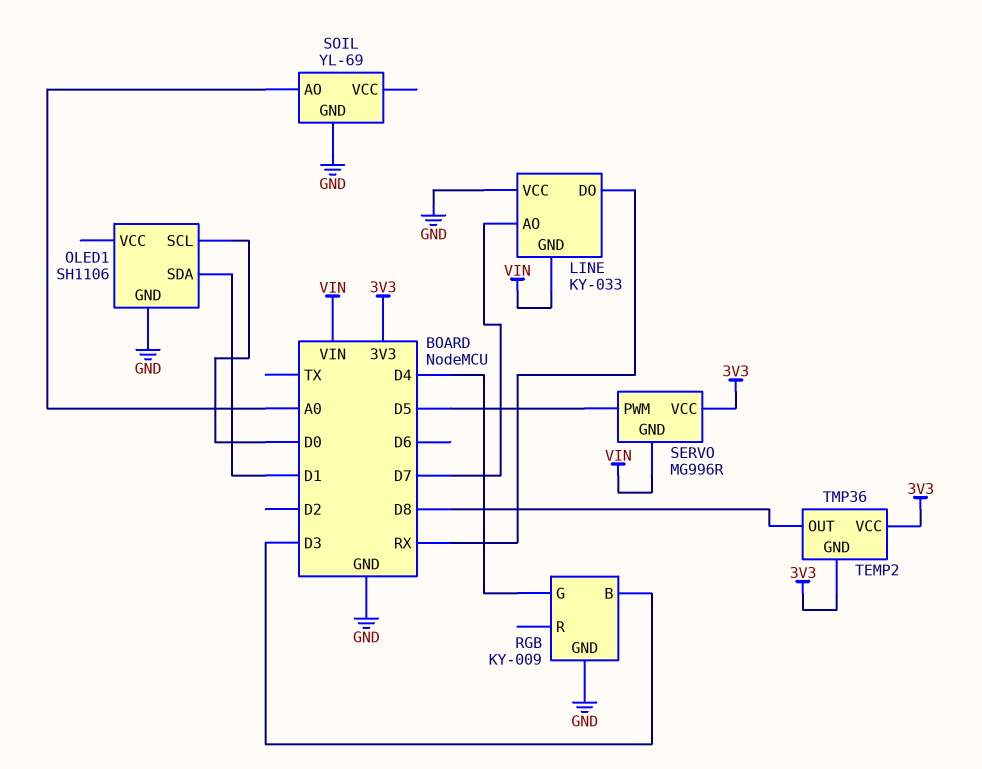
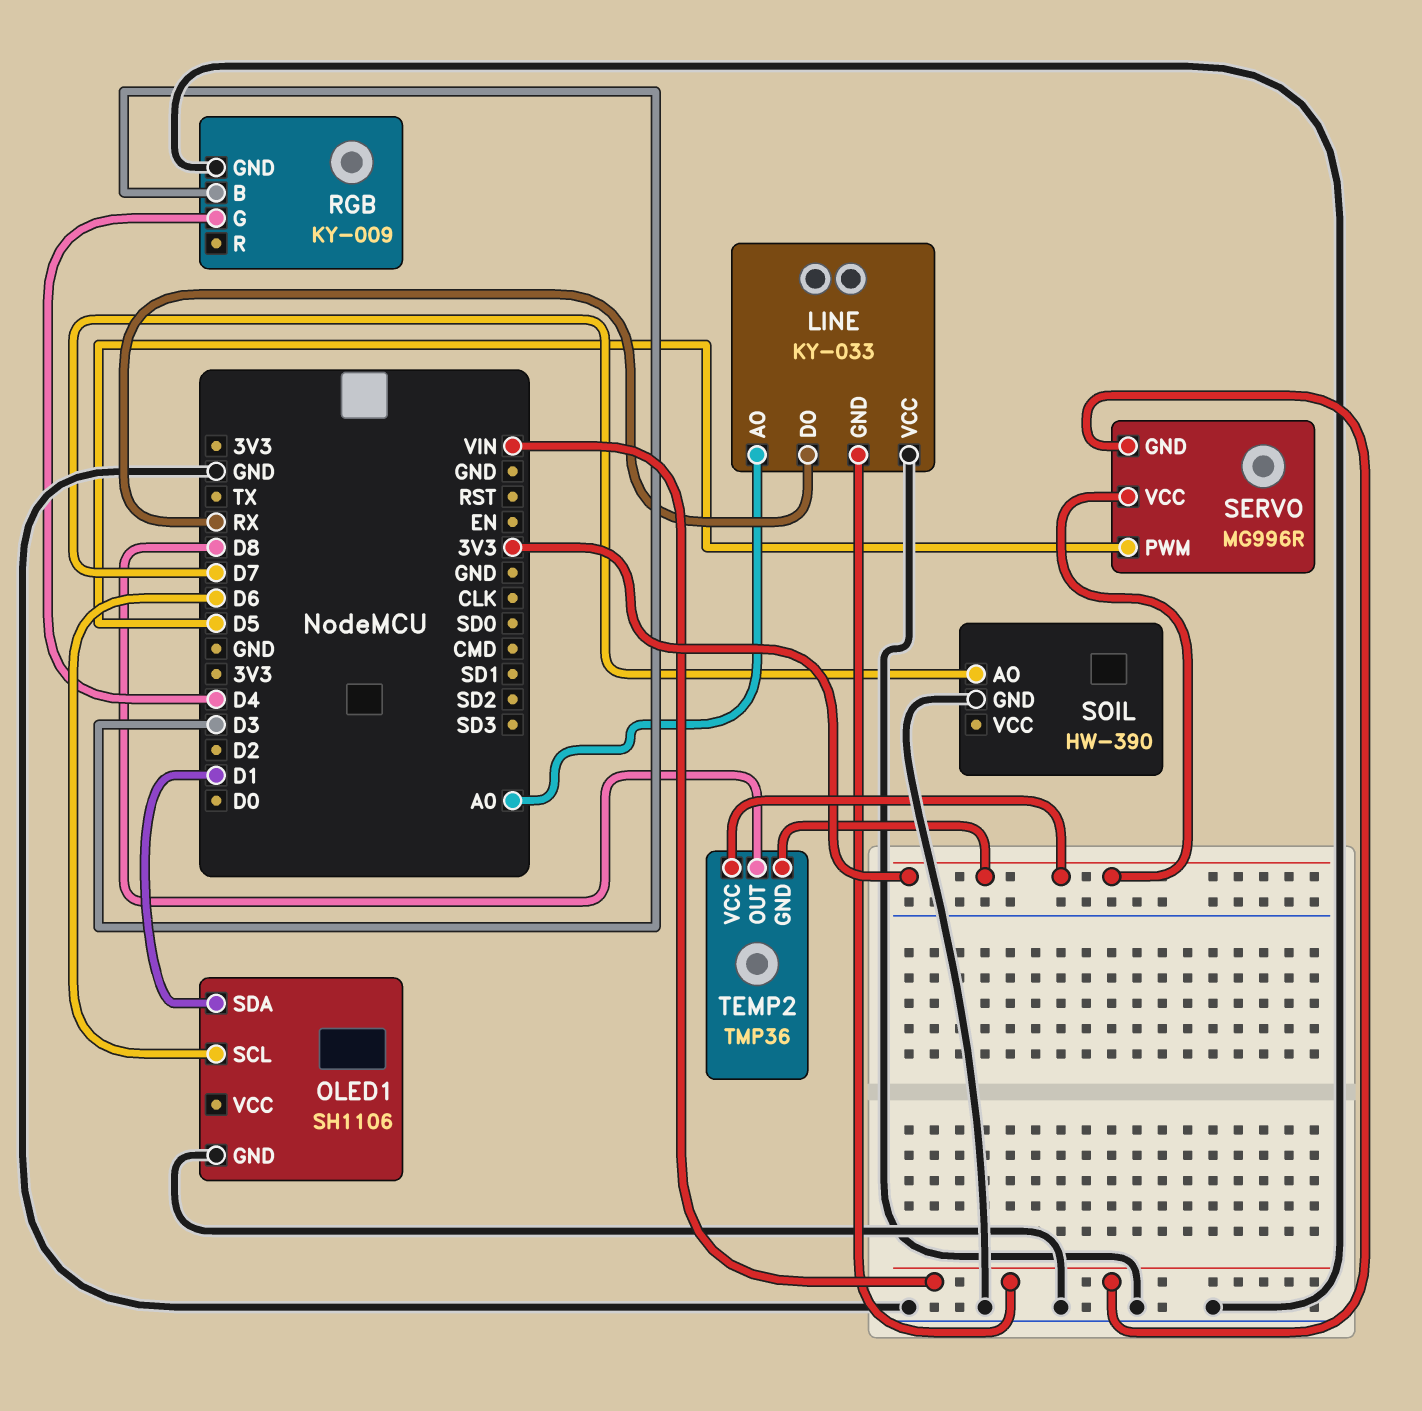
LINE pin AO: D7 -> A0
OLED1 pin SCL: D0 -> D6
SOIL: YL-69 -> HW-390
SOIL pin AO: A0 -> D7

